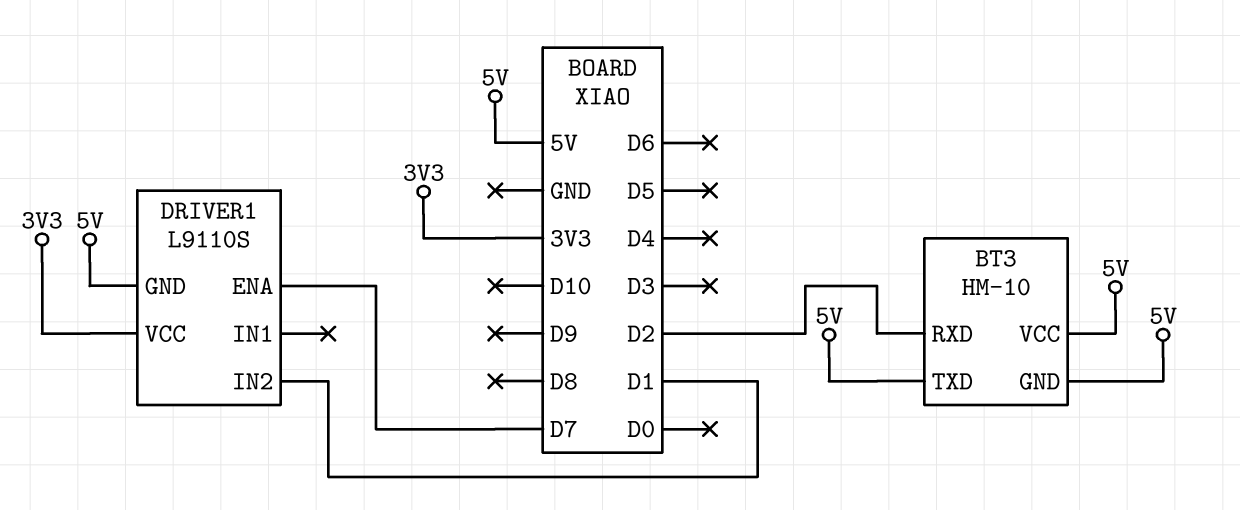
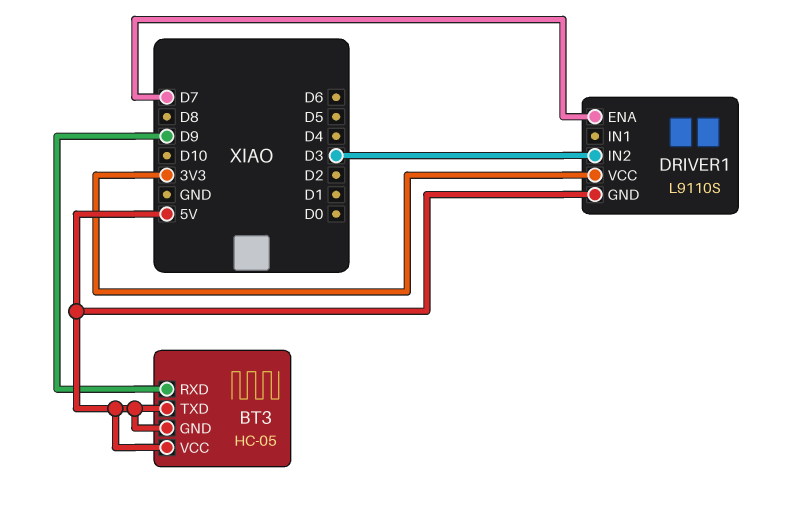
BT3: HM-10 -> HC-05
BT3 pin RXD: D2 -> D9
DRIVER1 pin IN2: D1 -> D3

